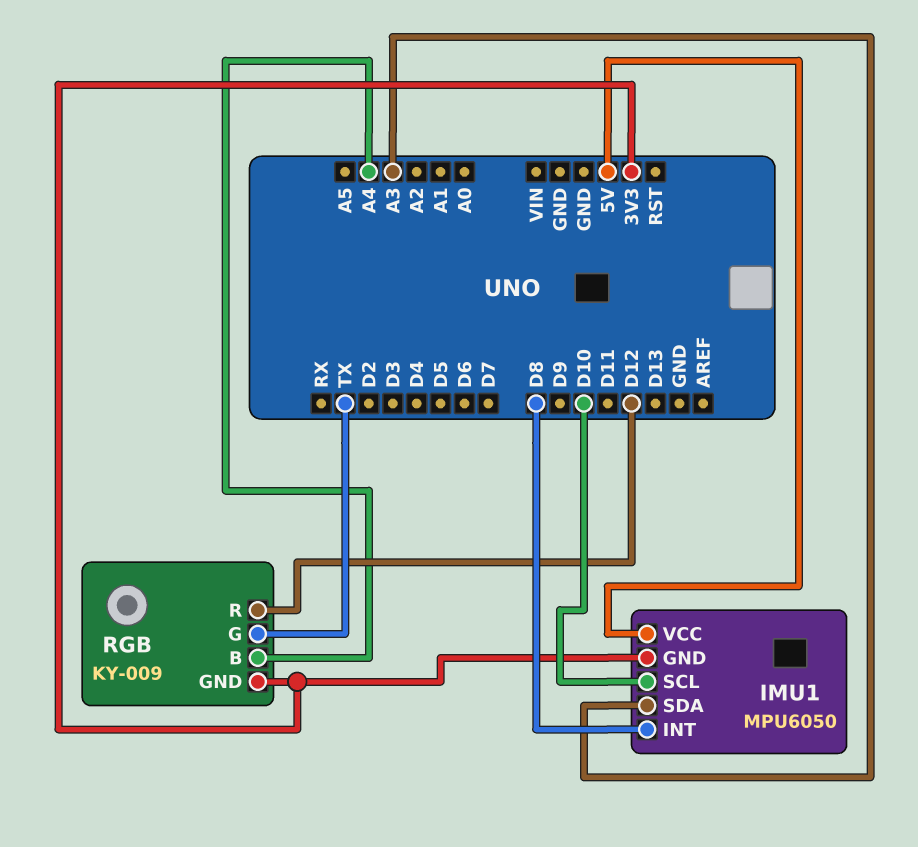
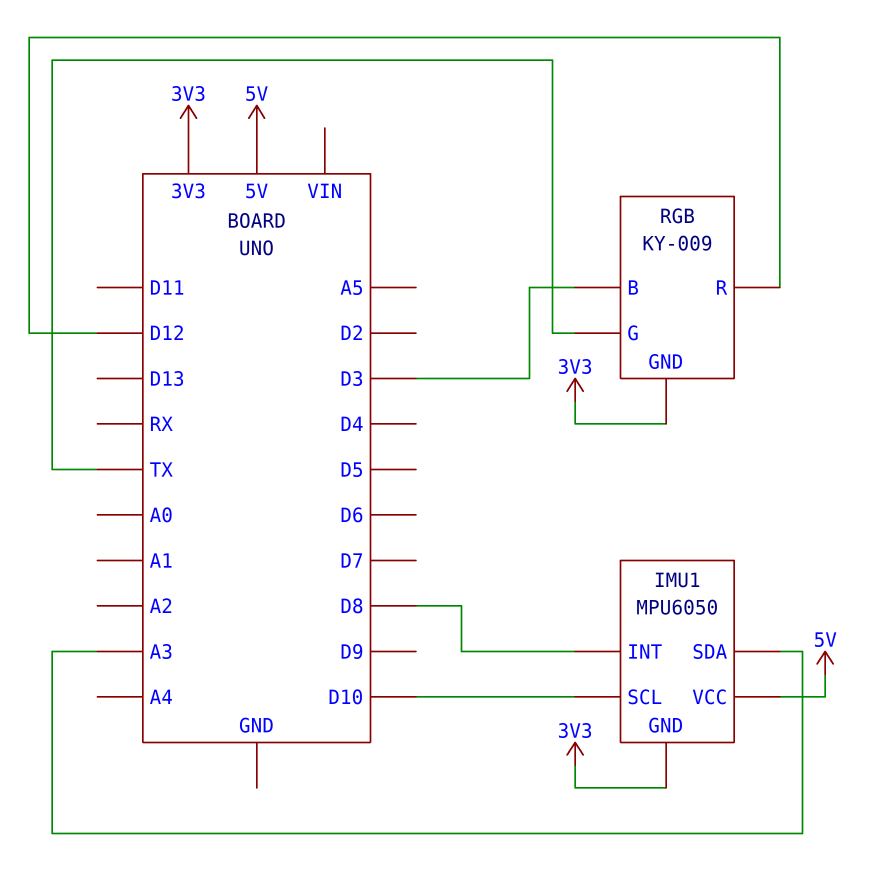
RGB pin B: A4 -> D3

